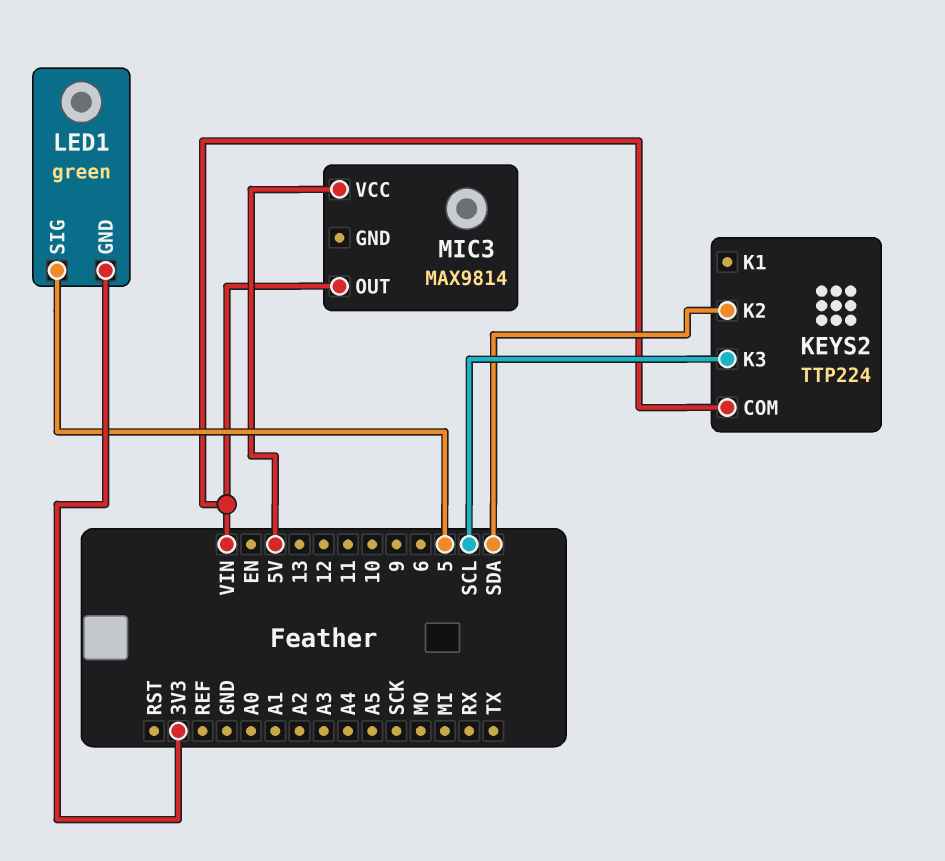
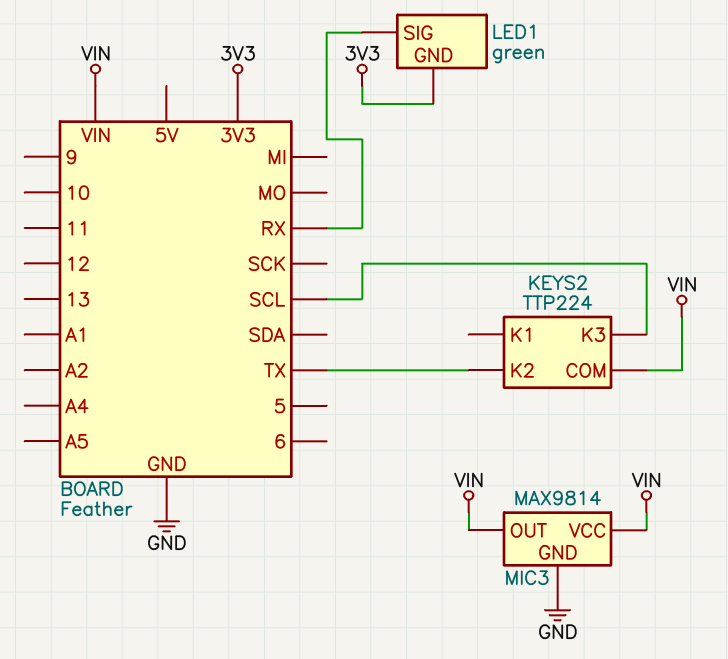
KEYS2 pin K2: SDA -> TX
LED1 pin SIG: 5 -> RX
MIC3 pin GND: none -> GND
MIC3 pin VCC: 5V -> VIN

